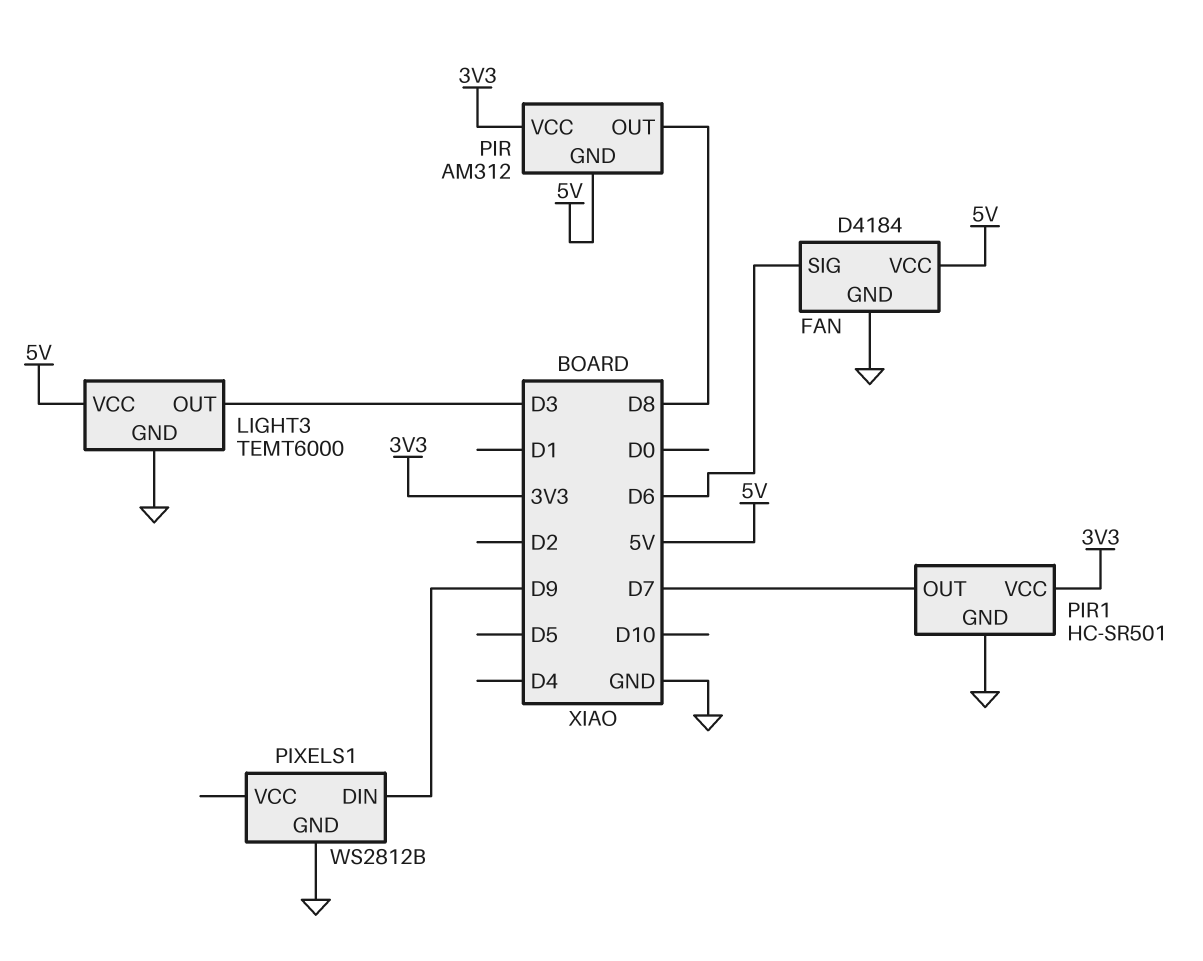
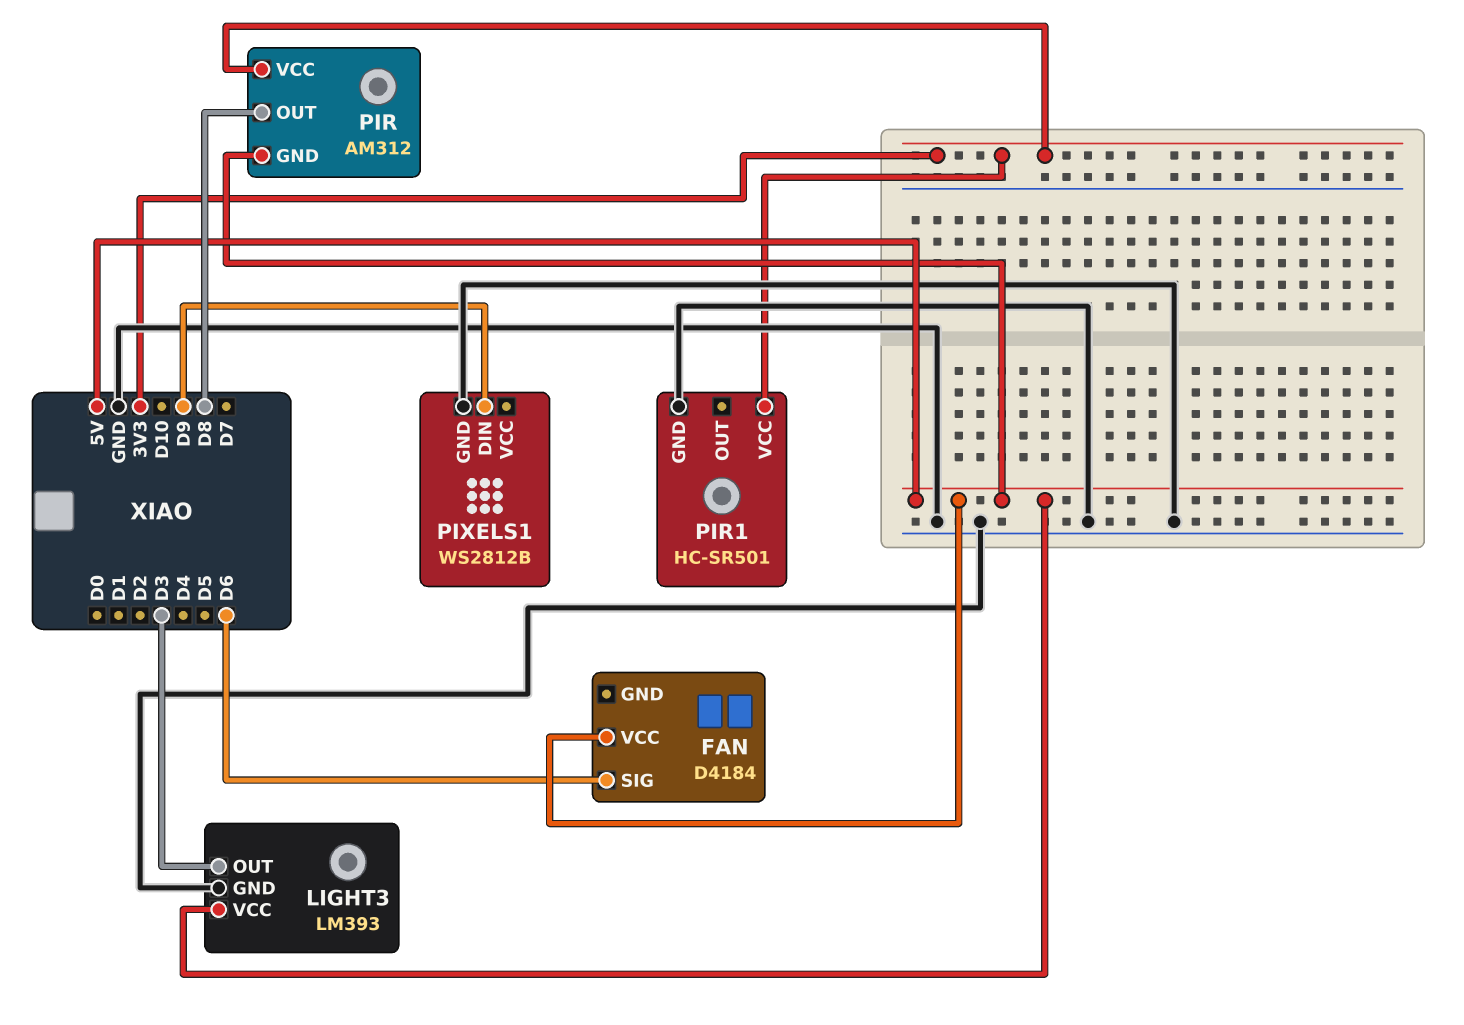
FAN pin GND: GND -> none
LIGHT3: TEMT6000 -> LM393
PIR1 pin OUT: D7 -> none

